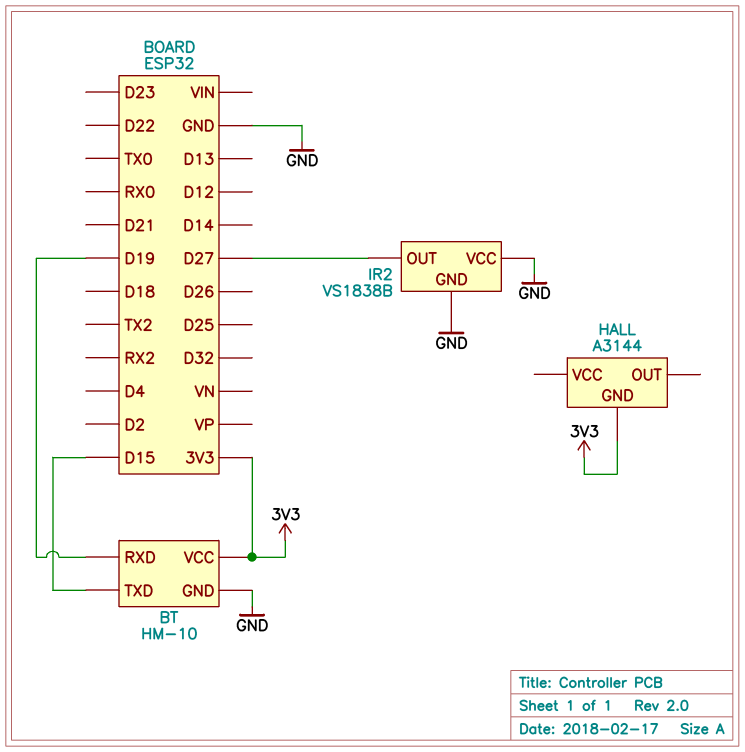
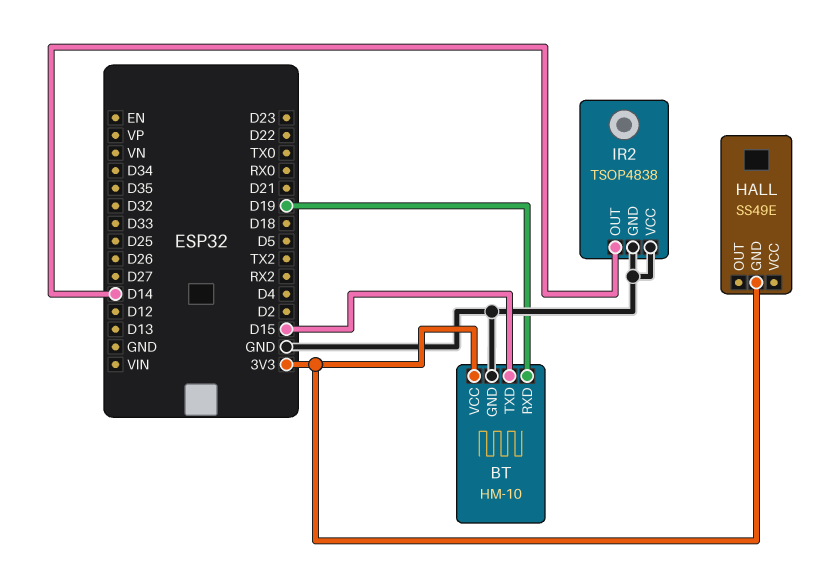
HALL: A3144 -> SS49E
IR2: VS1838B -> TSOP4838
IR2 pin OUT: D27 -> D14

